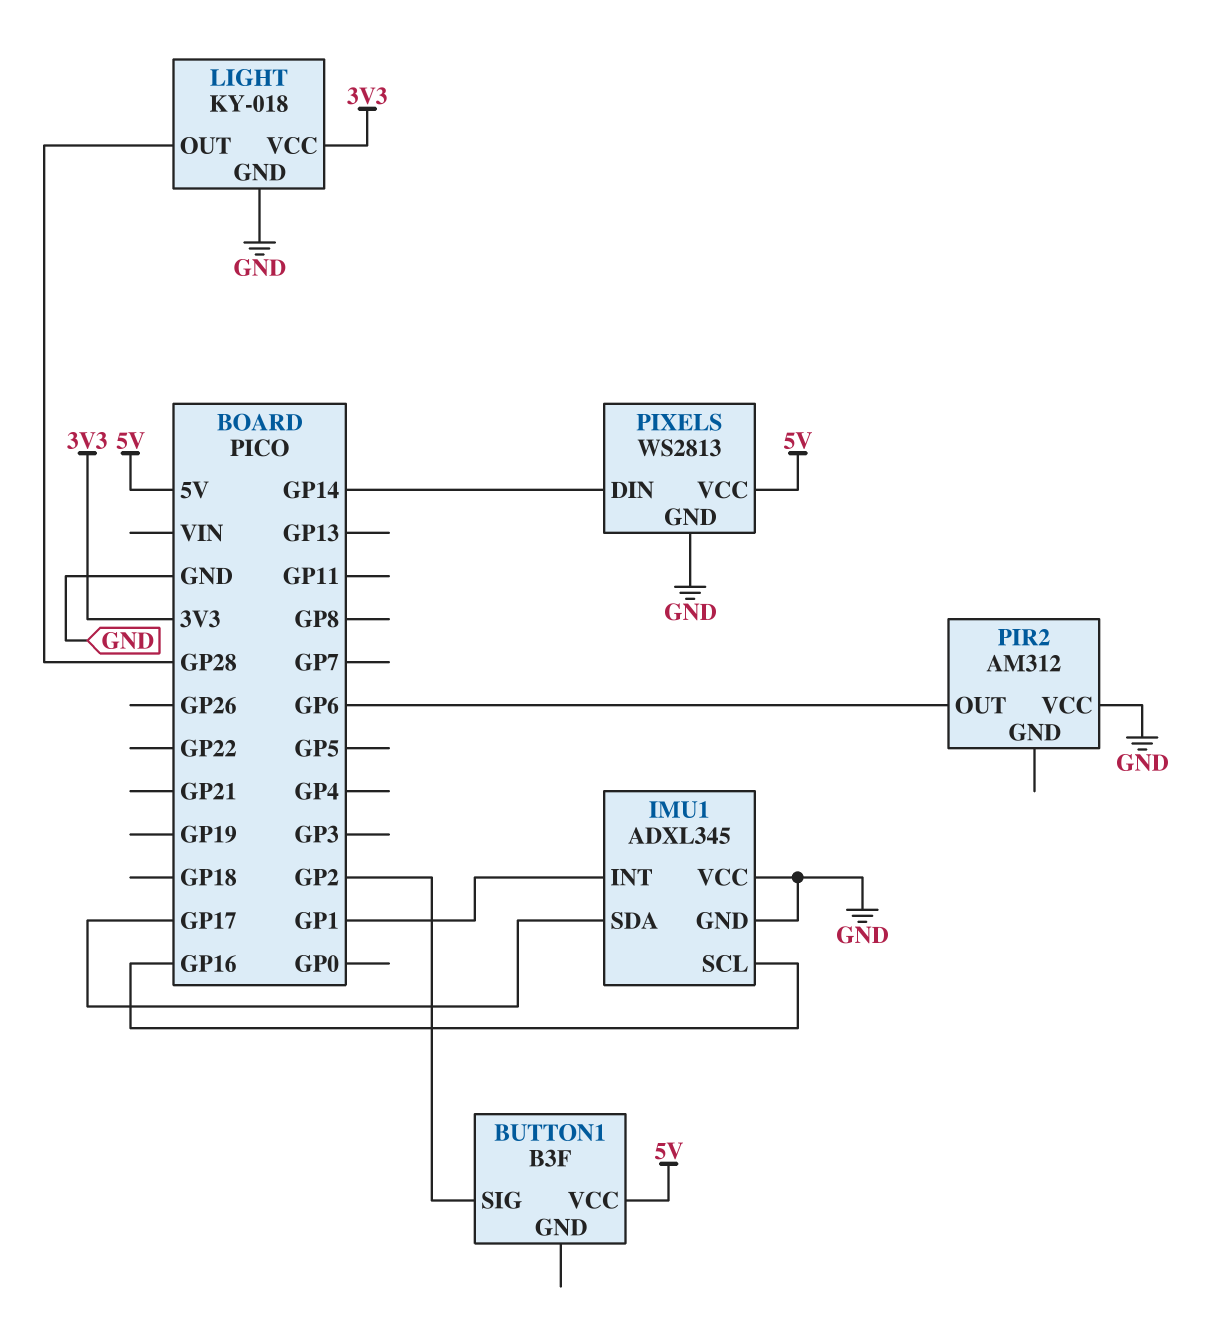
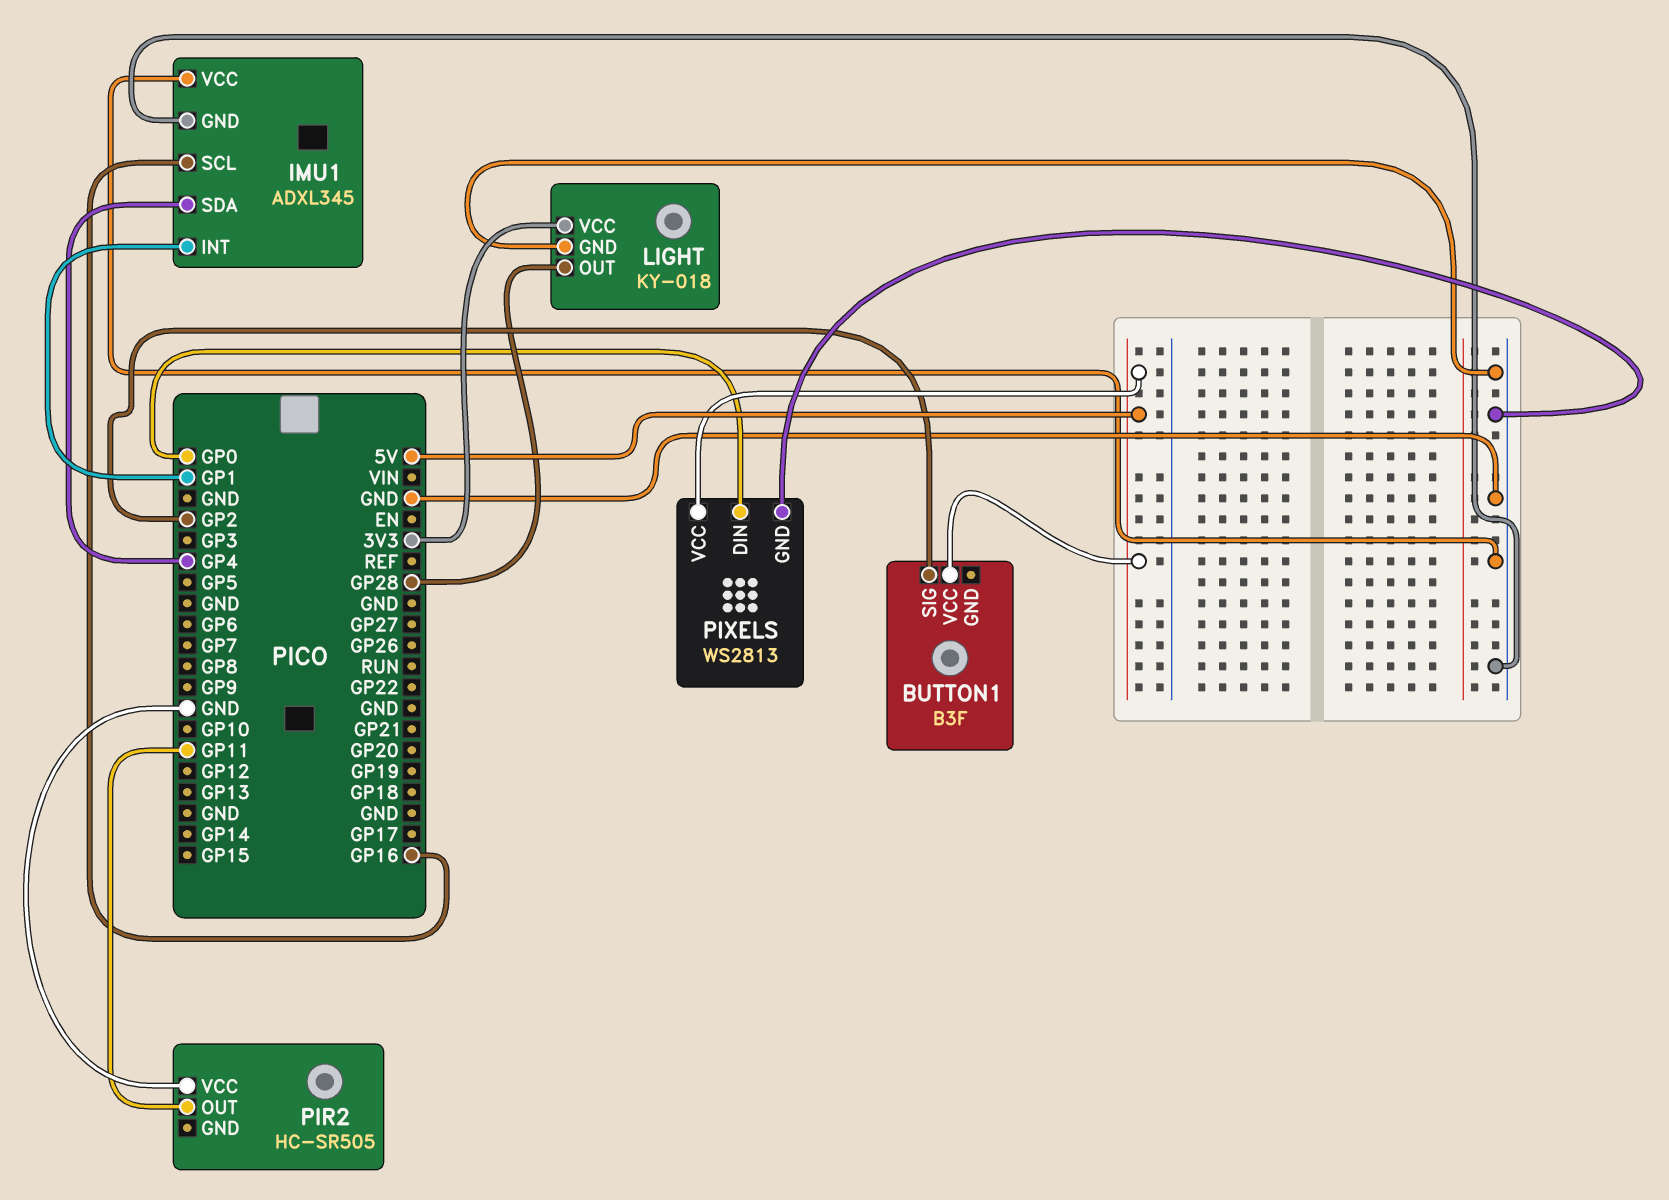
IMU1 pin SDA: GP17 -> GP4
PIR2: AM312 -> HC-SR505
PIR2 pin OUT: GP6 -> GP11
PIXELS pin DIN: GP14 -> GP0

